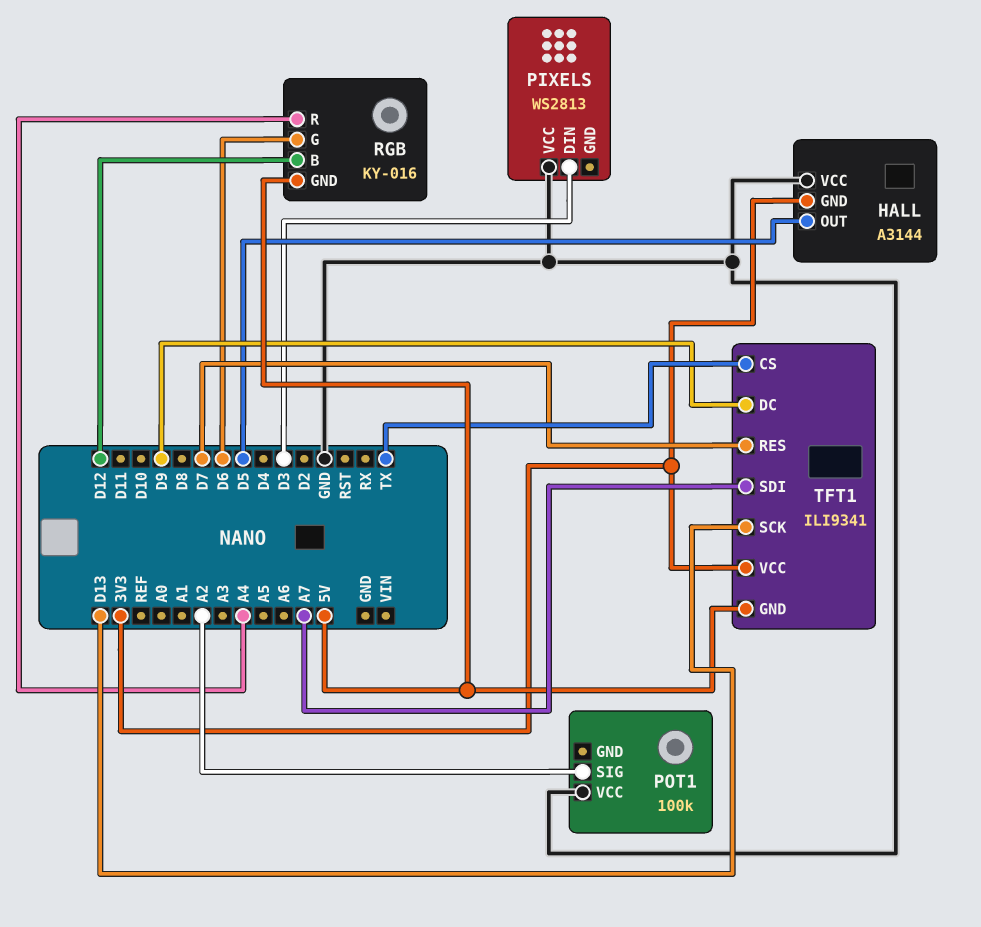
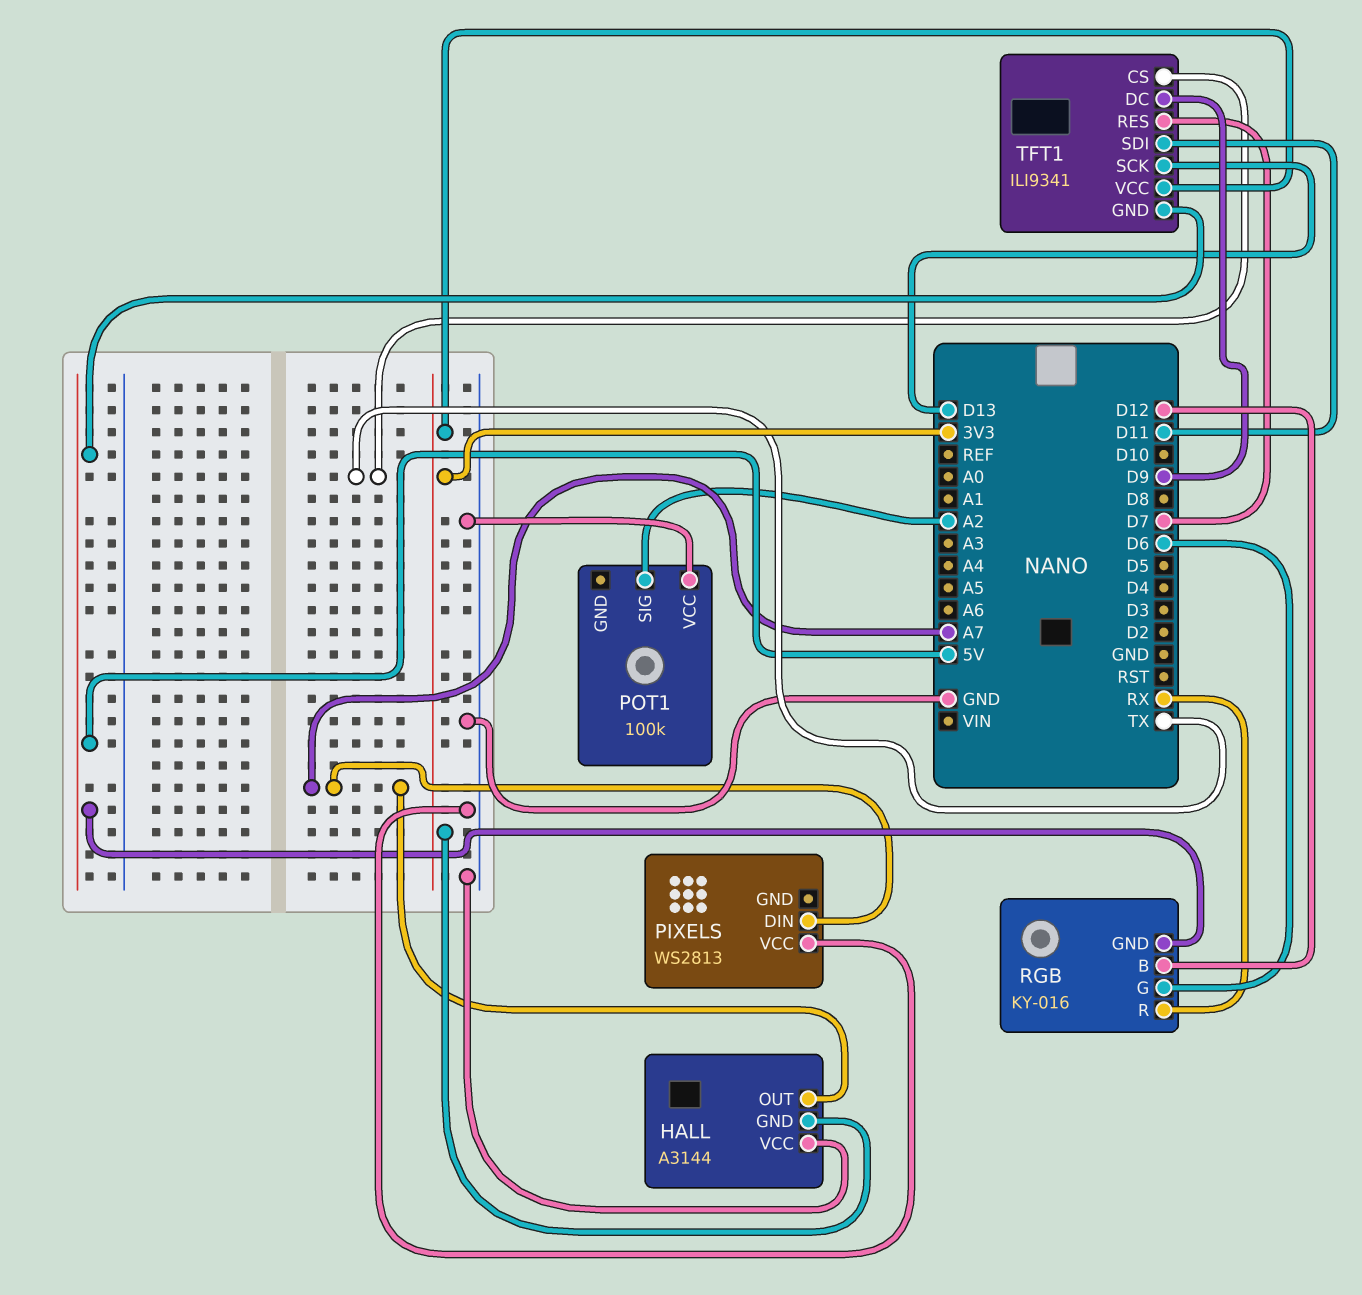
HALL pin OUT: D5 -> A7
PIXELS pin DIN: D3 -> A7
RGB pin R: A4 -> RX
TFT1 pin SDI: A7 -> D11

